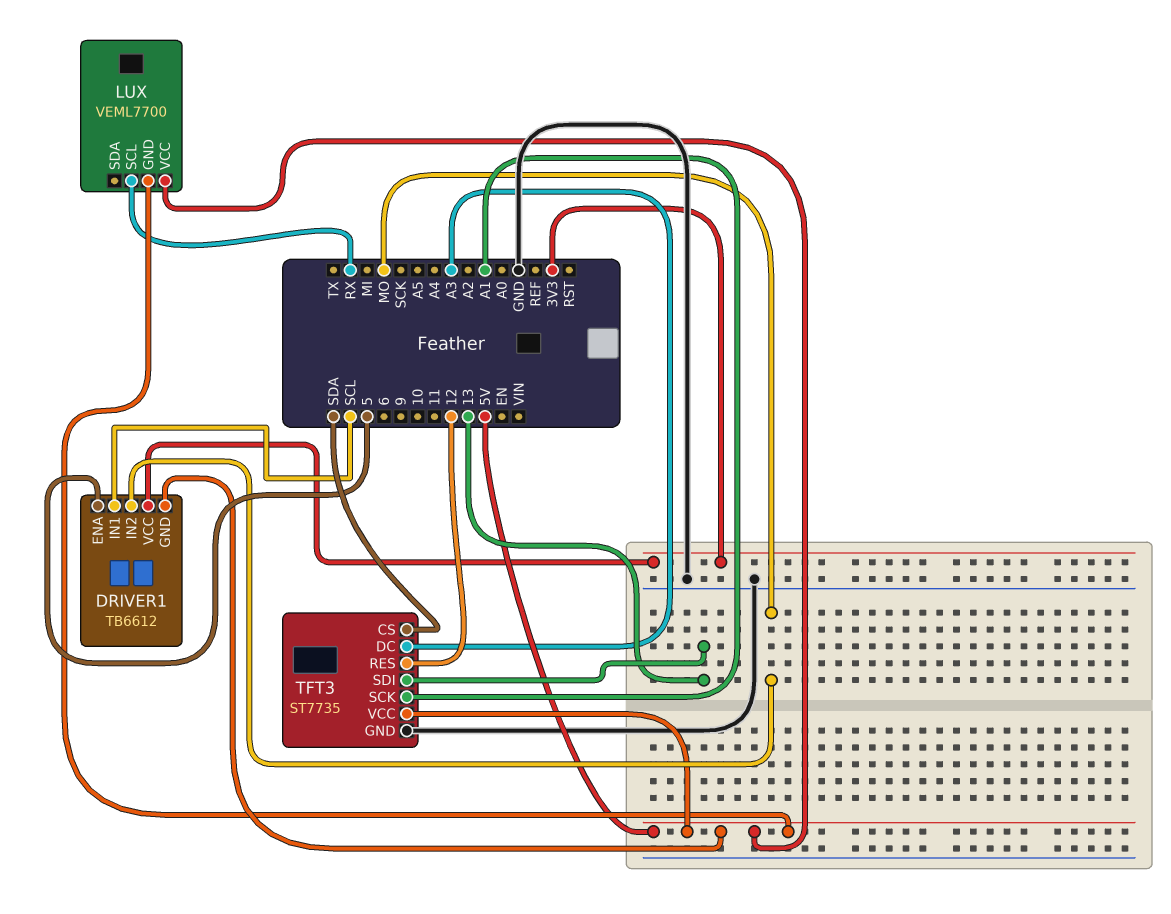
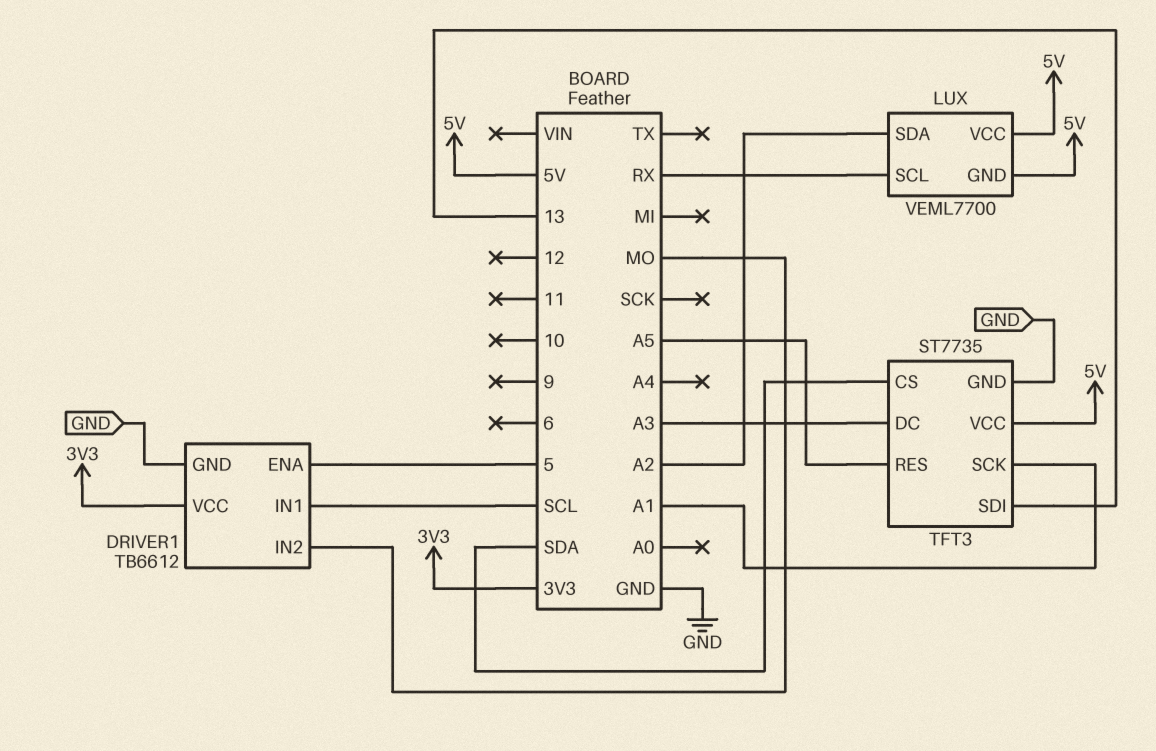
DRIVER1 pin GND: 5V -> GND
LUX pin SDA: none -> A2
TFT3 pin RES: 12 -> A5

